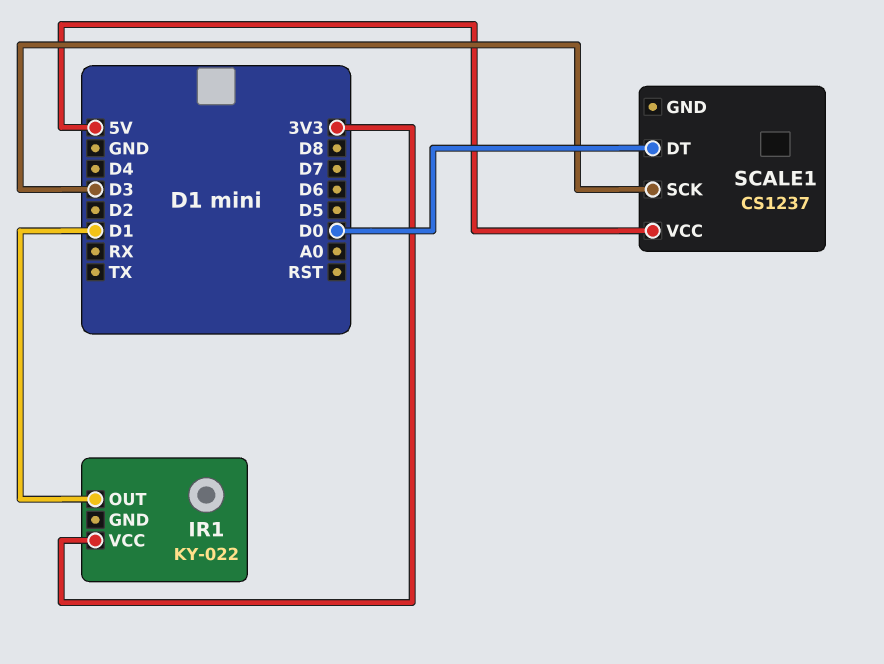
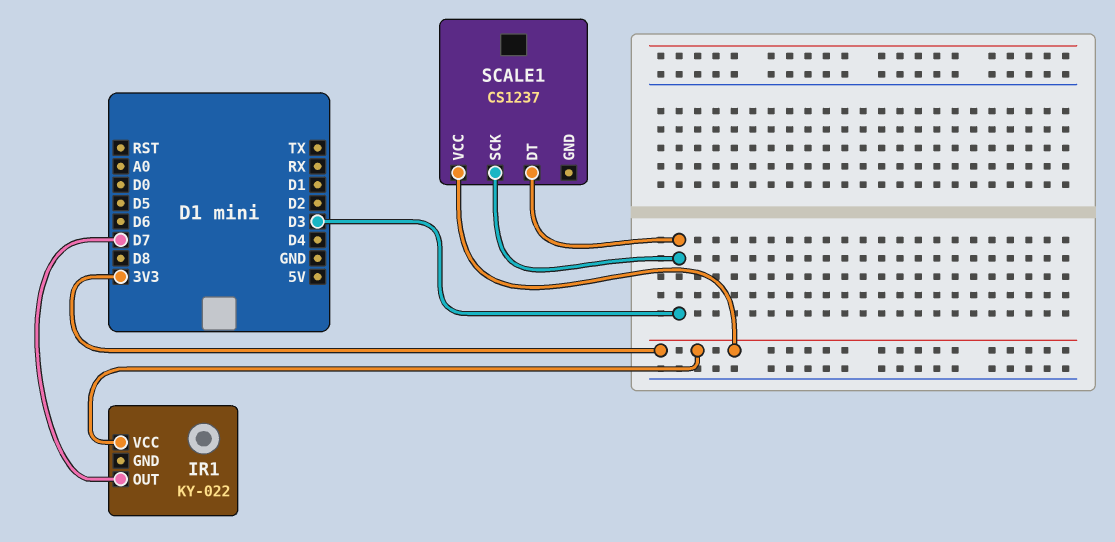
IR1 pin OUT: D1 -> D7
SCALE1 pin DT: D0 -> D3
SCALE1 pin VCC: 5V -> 3V3

